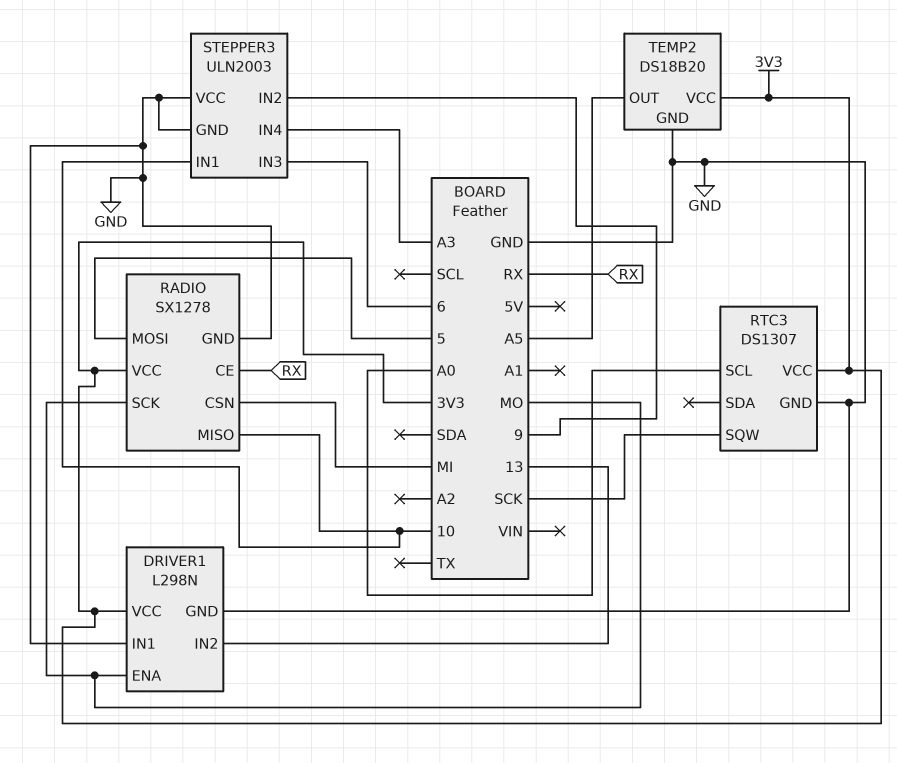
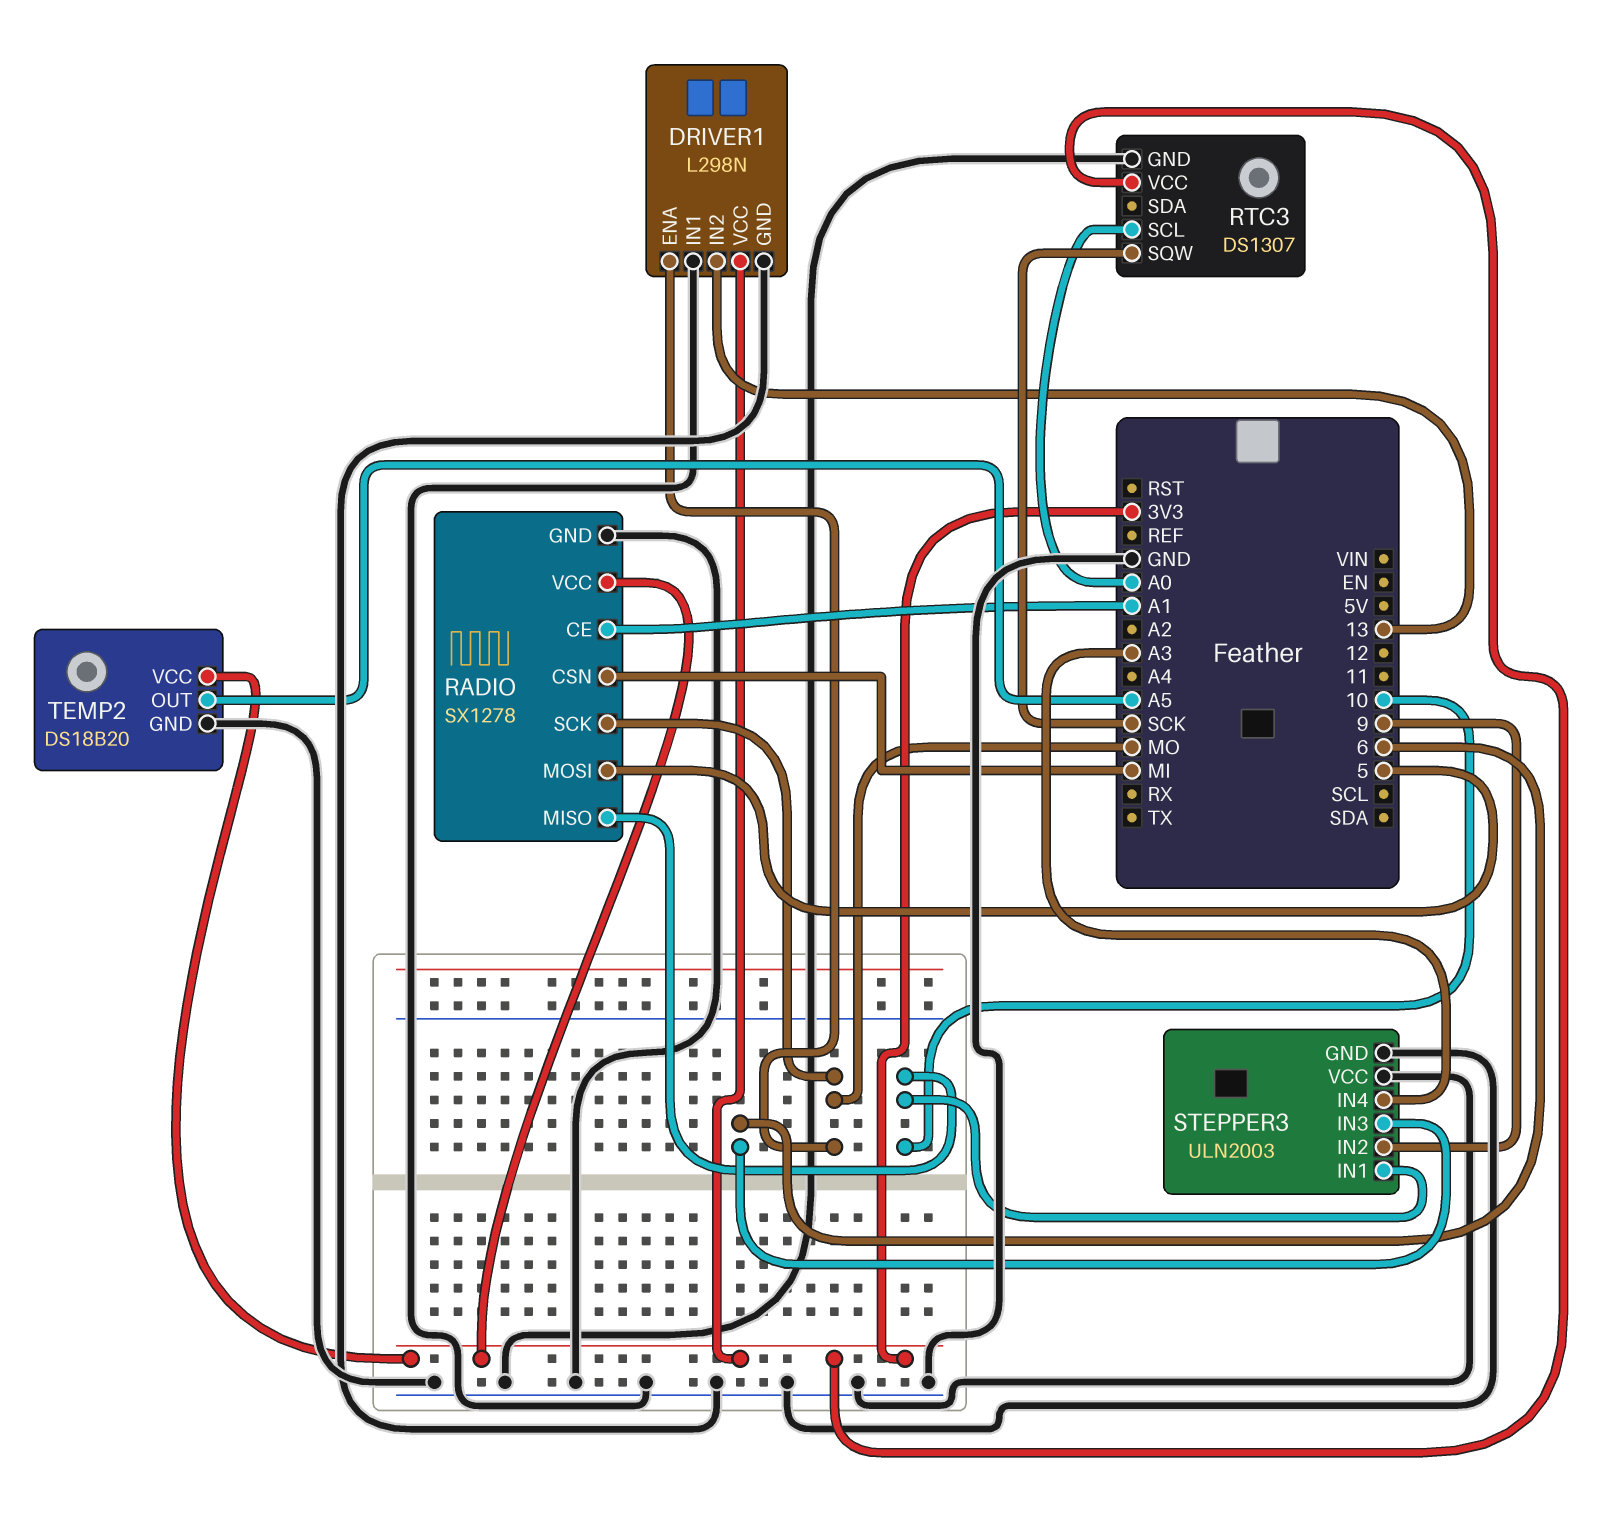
RADIO pin CE: RX -> A1

